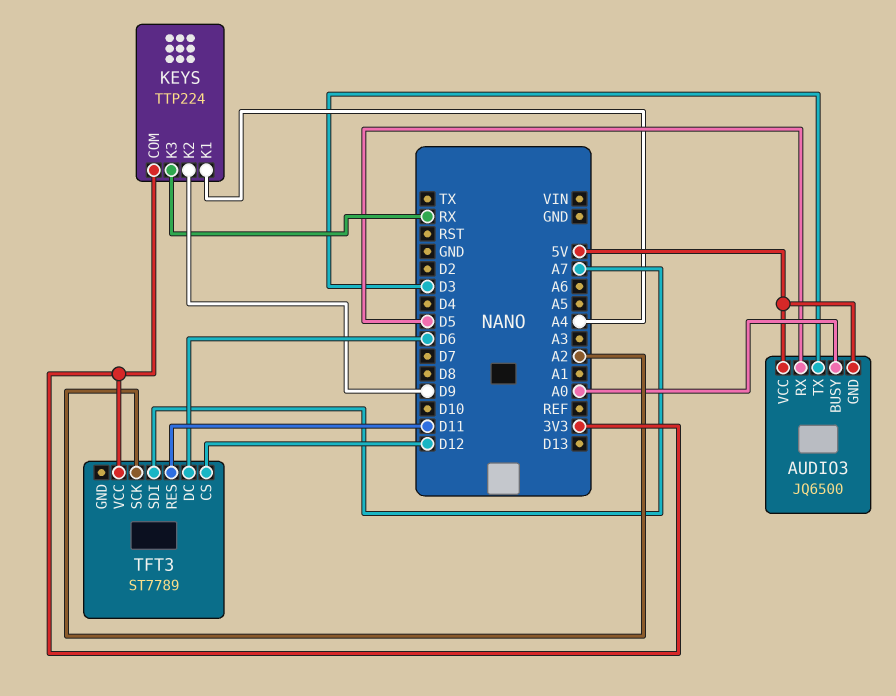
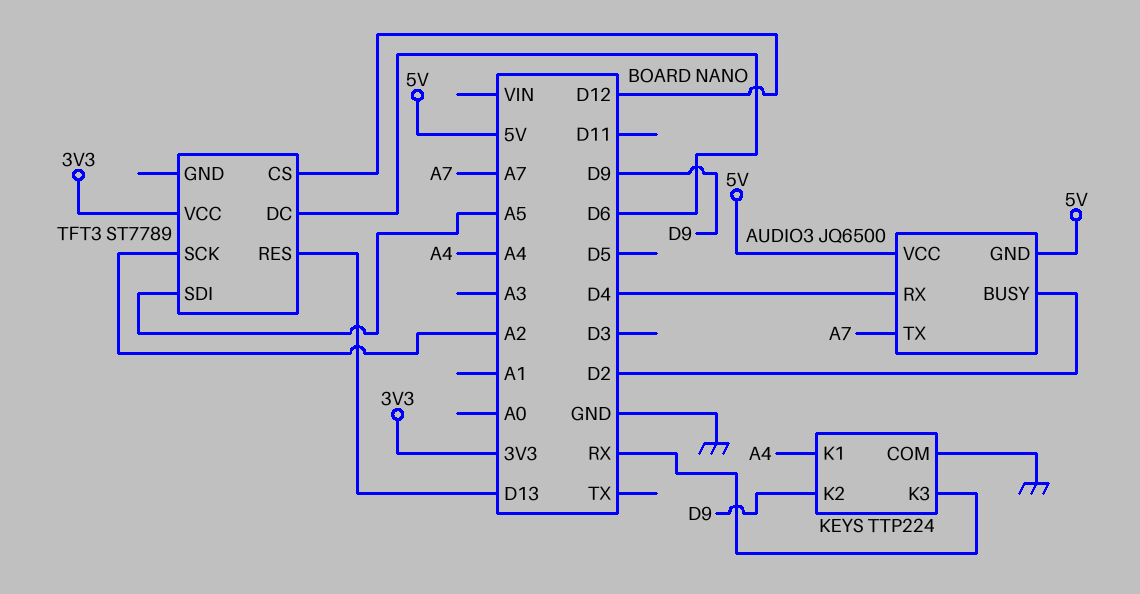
AUDIO3 pin BUSY: A0 -> D2
AUDIO3 pin RX: D5 -> D4
AUDIO3 pin TX: D3 -> A7
KEYS pin COM: 3V3 -> GND
TFT3 pin RES: D11 -> D13
TFT3 pin SDI: A7 -> A5

